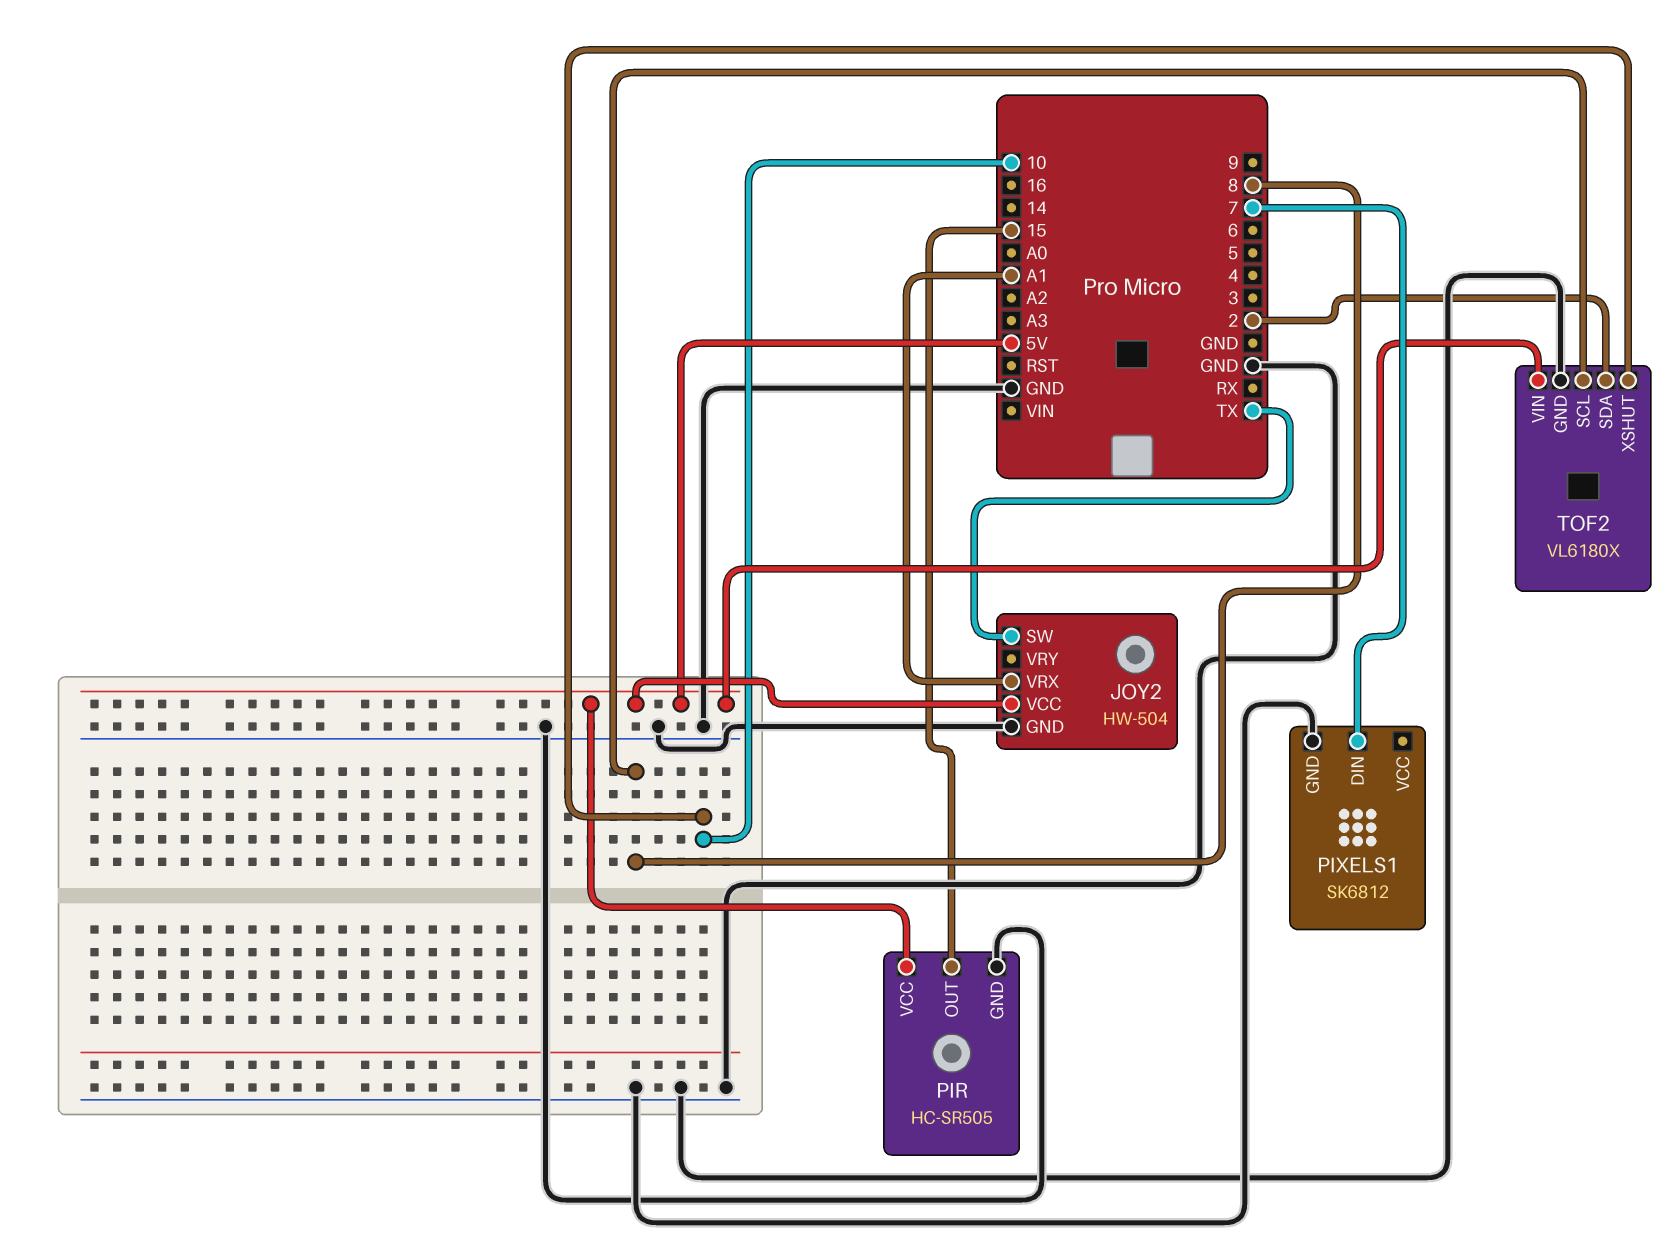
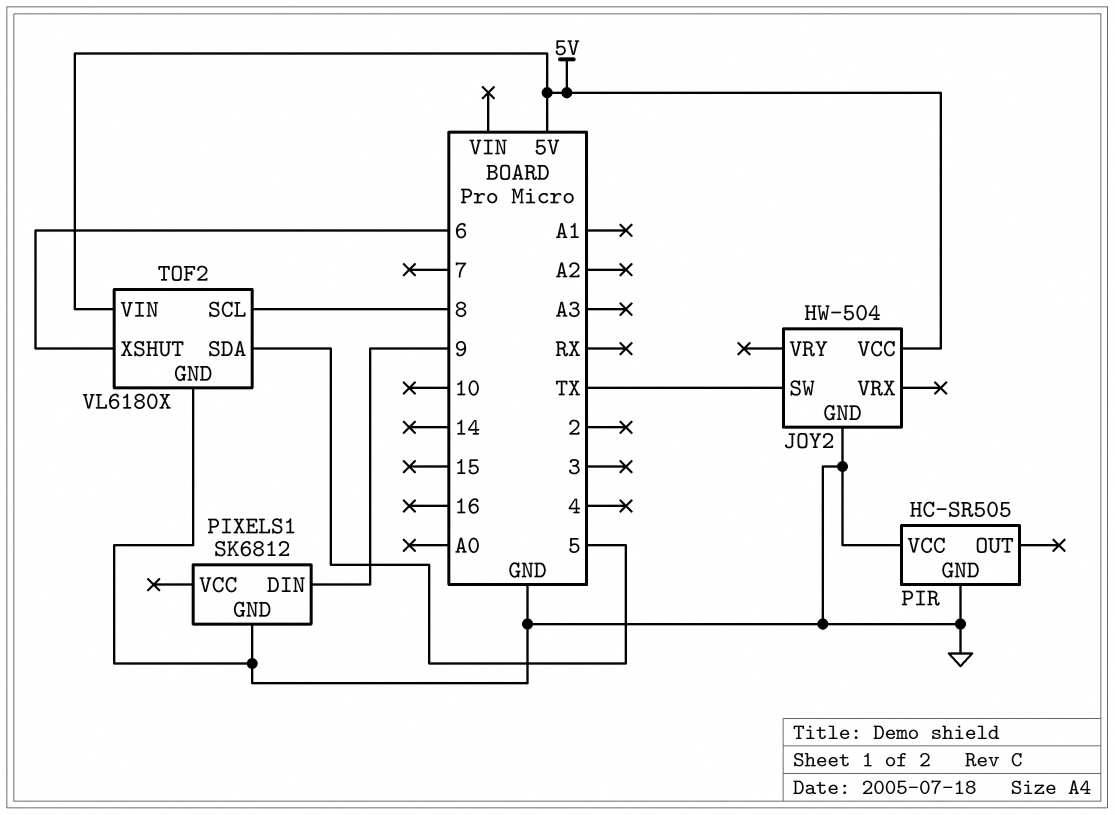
JOY2 pin VRX: A1 -> none
PIR pin OUT: 15 -> none
PIR pin VCC: 5V -> GND
PIXELS1 pin DIN: 7 -> 9
TOF2 pin SDA: 2 -> 5
TOF2 pin XSHUT: 10 -> 6

